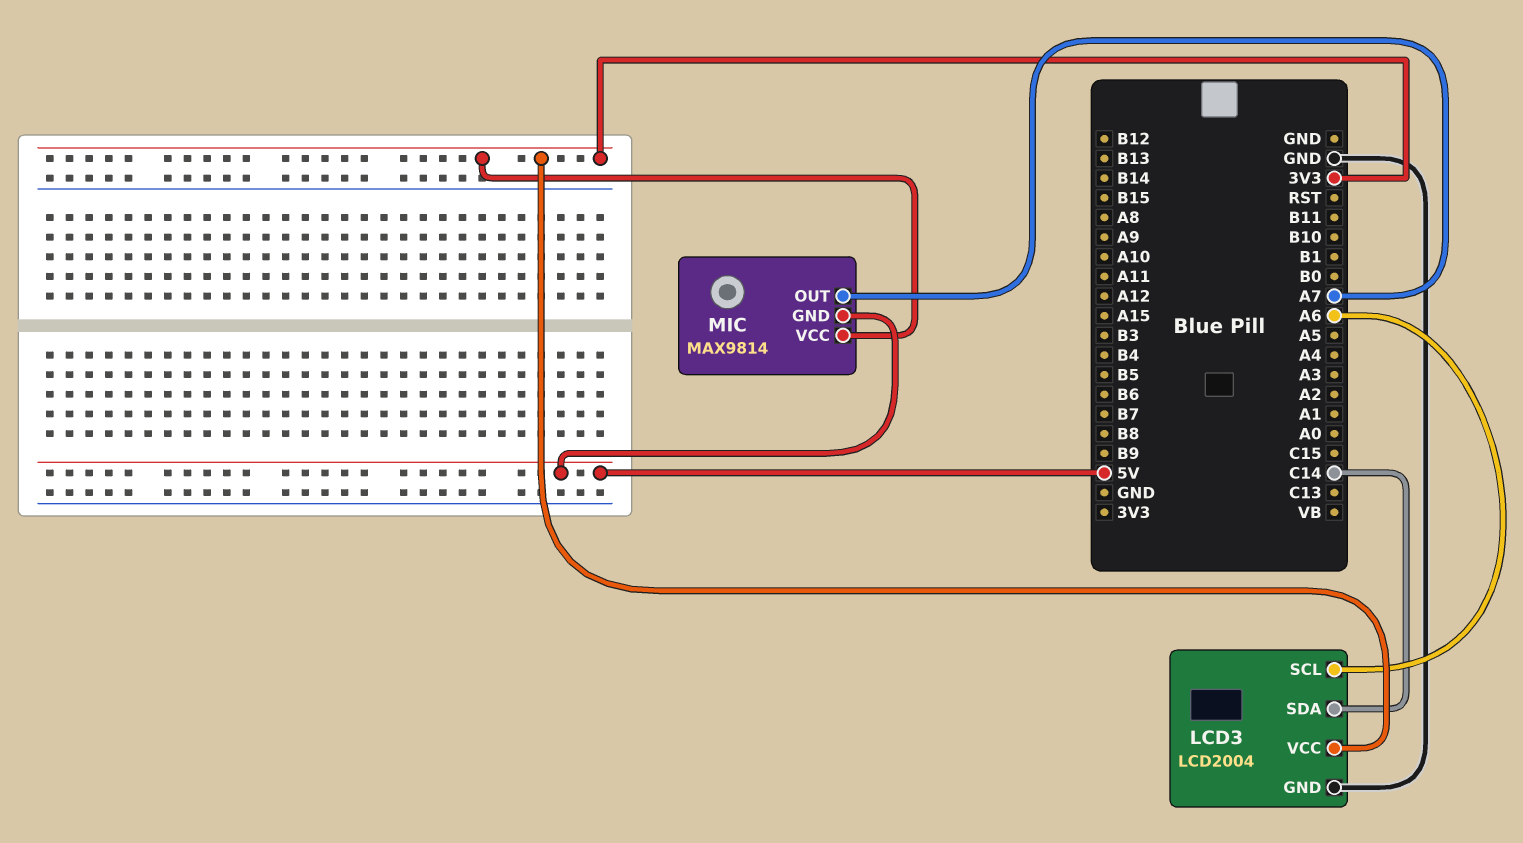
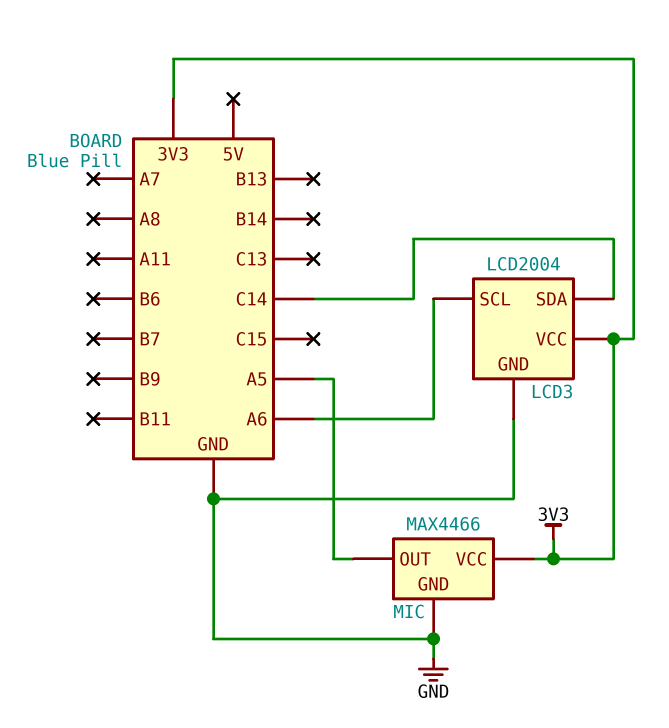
MIC: MAX9814 -> MAX4466
MIC pin GND: 5V -> GND
MIC pin OUT: A7 -> A5

